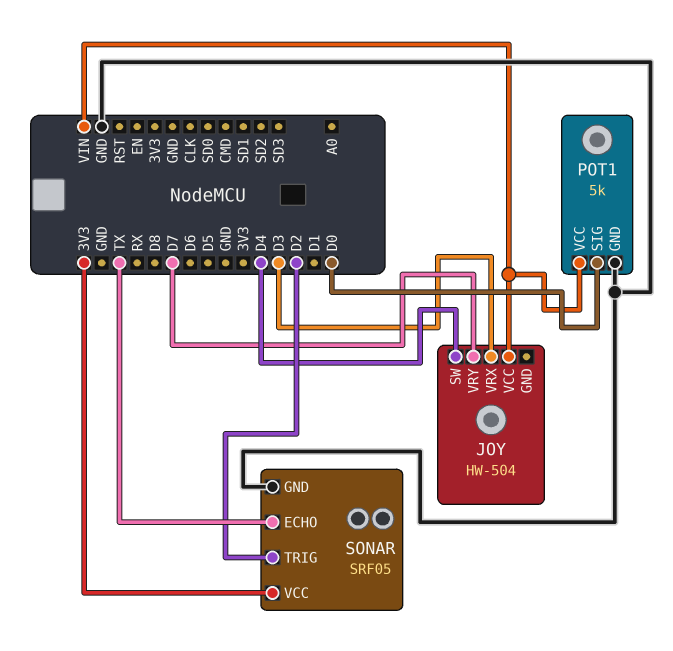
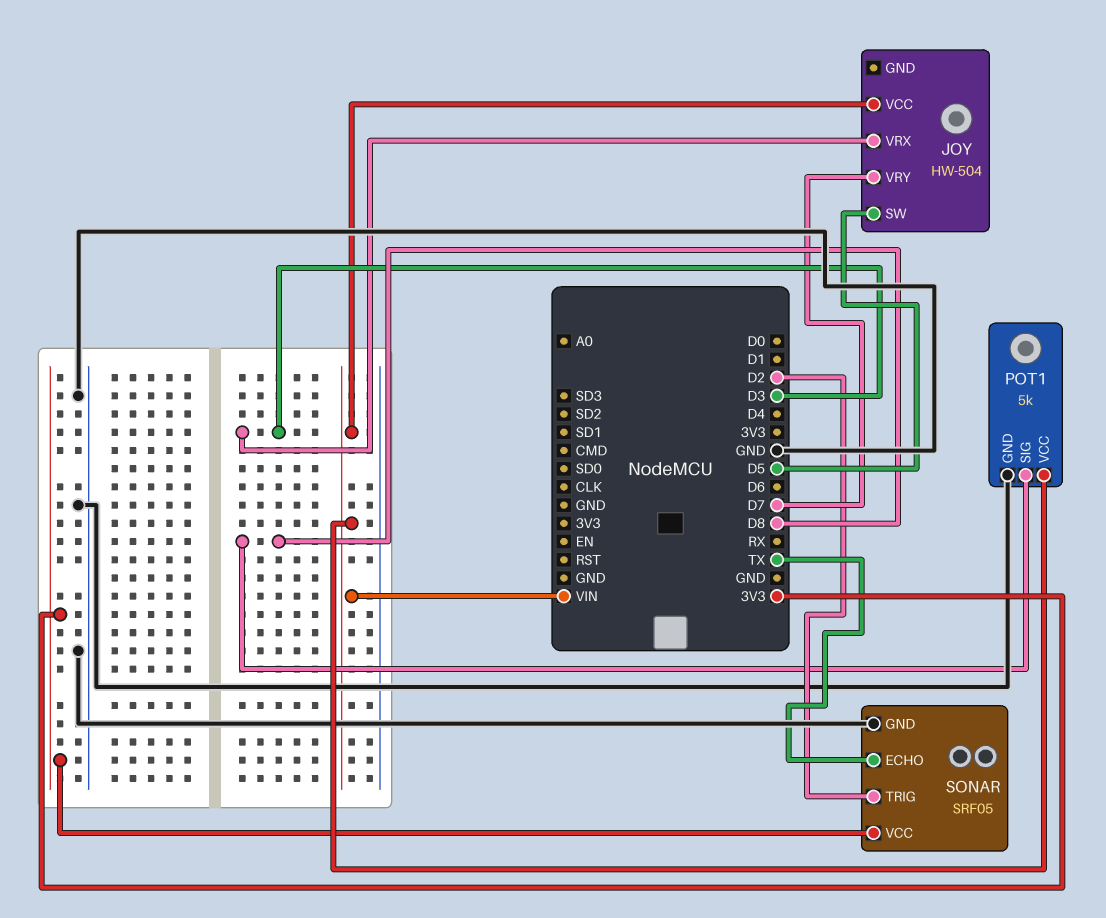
JOY pin SW: D4 -> D5
POT1 pin SIG: D0 -> D8

